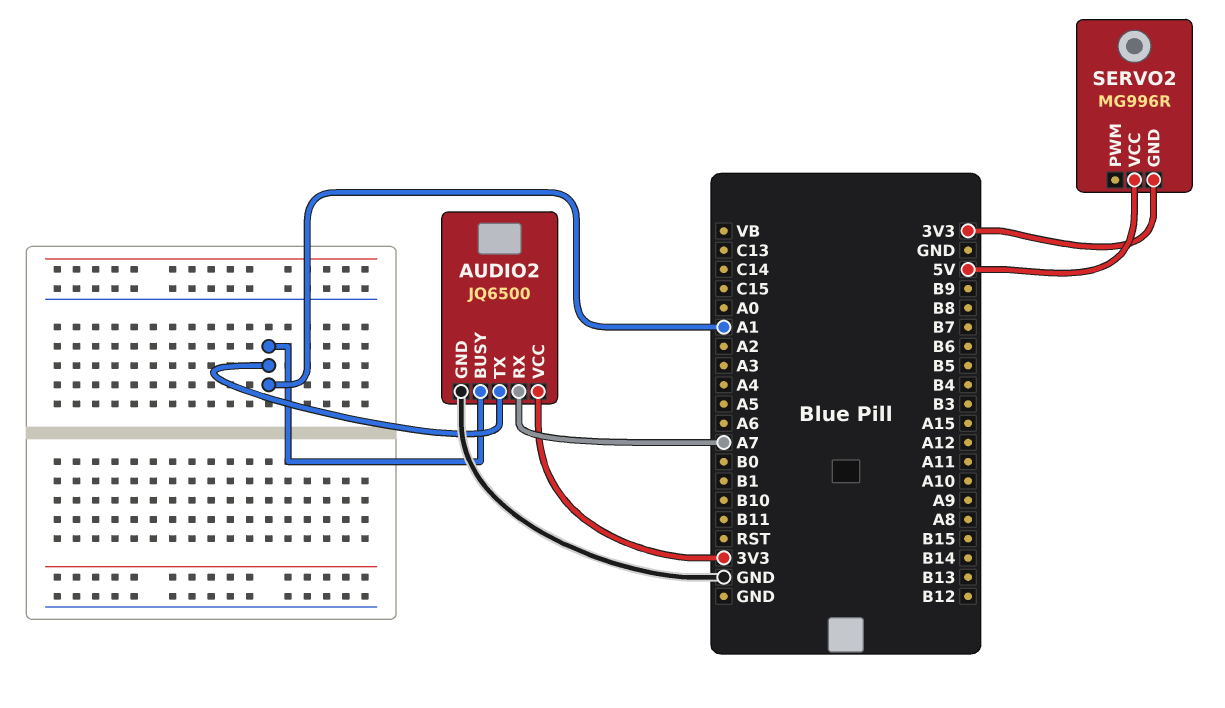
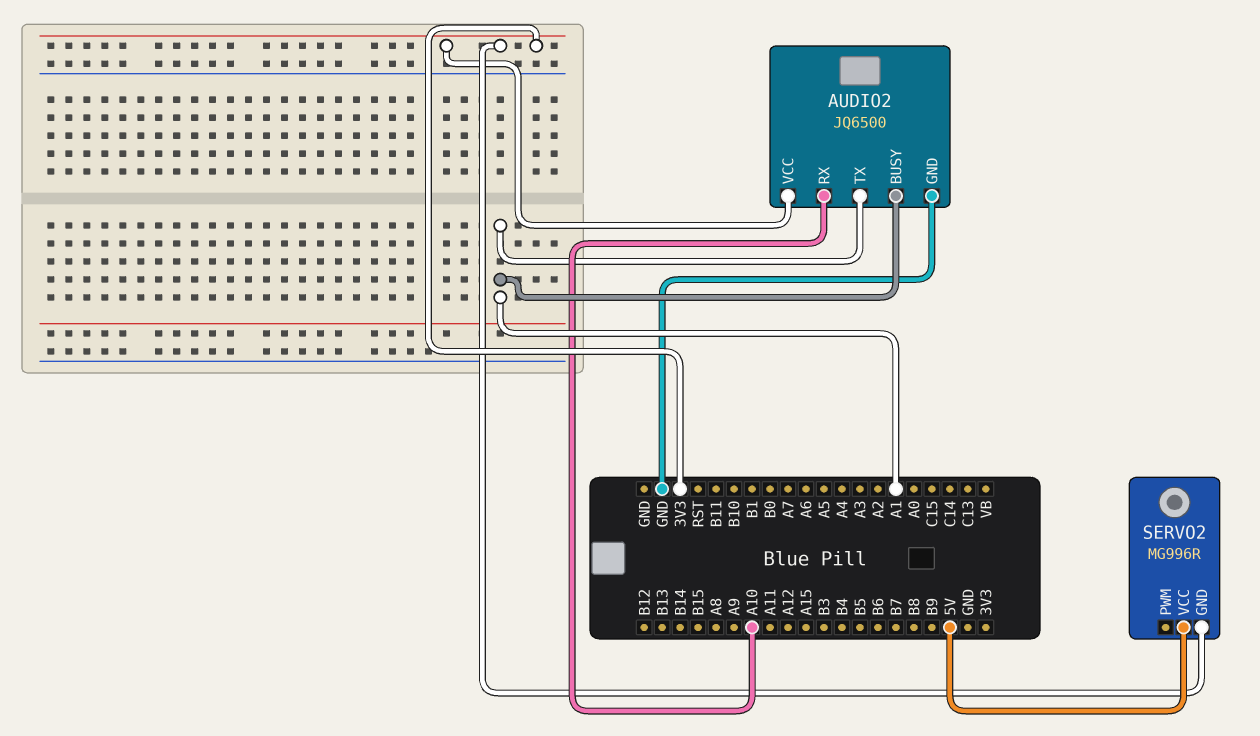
AUDIO2 pin RX: A7 -> A10

